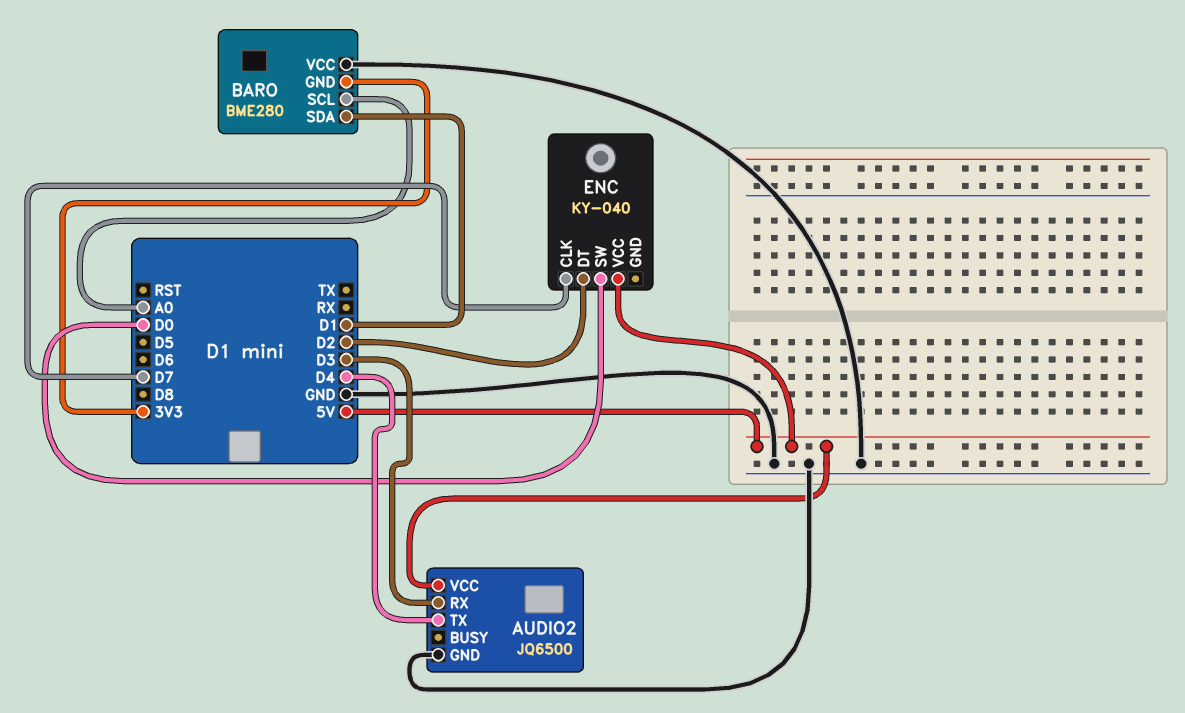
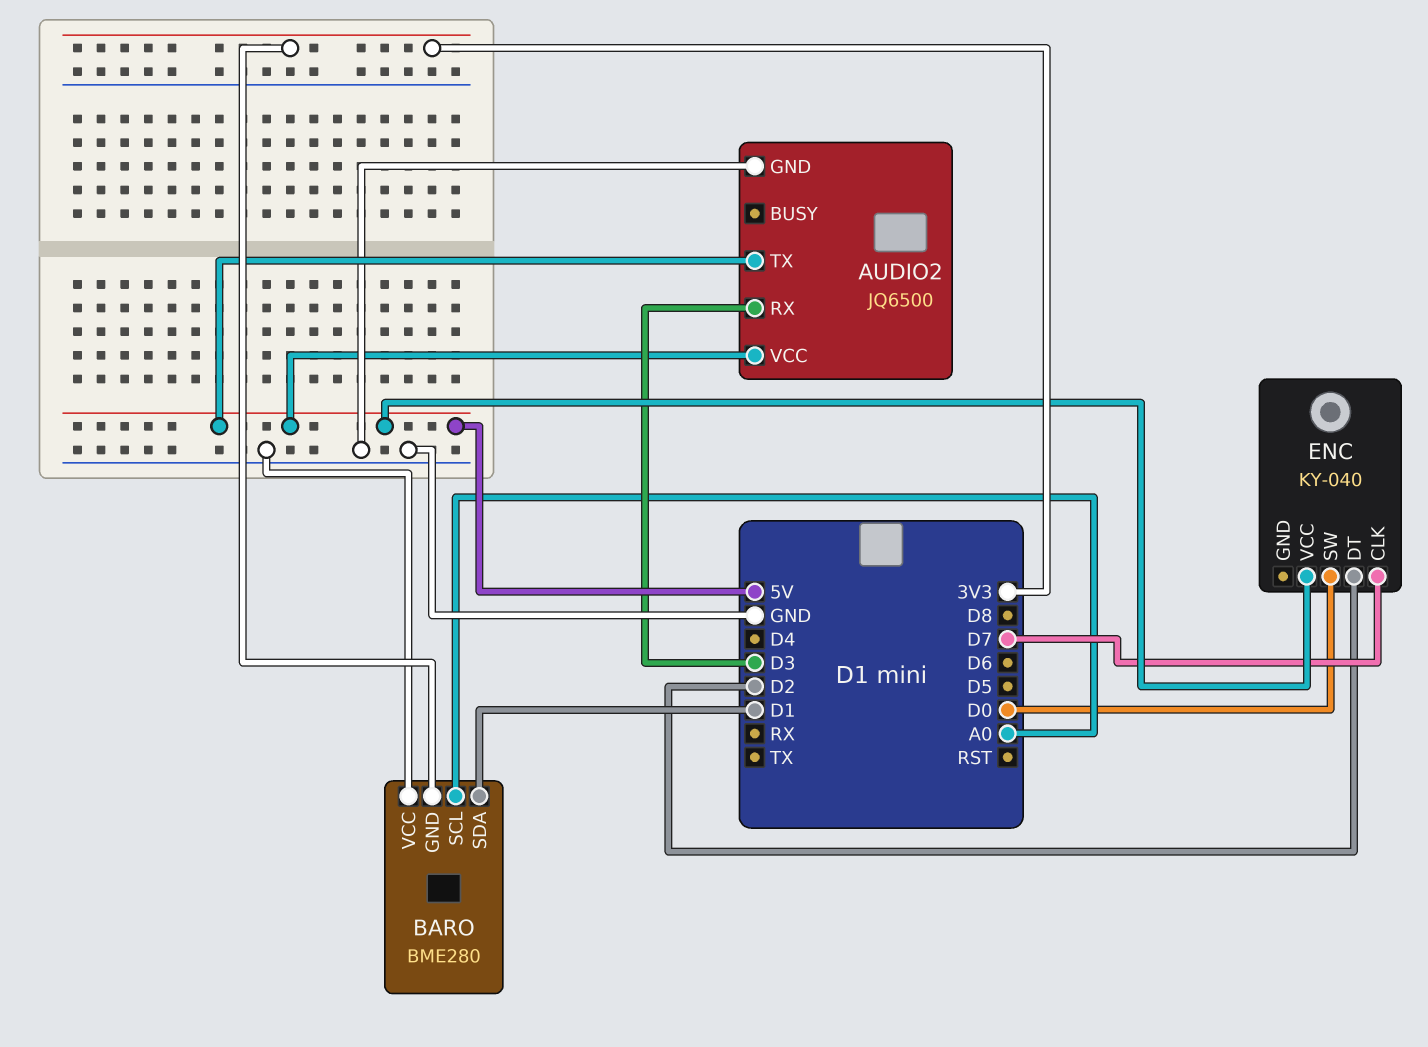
AUDIO2 pin TX: D4 -> 5V

